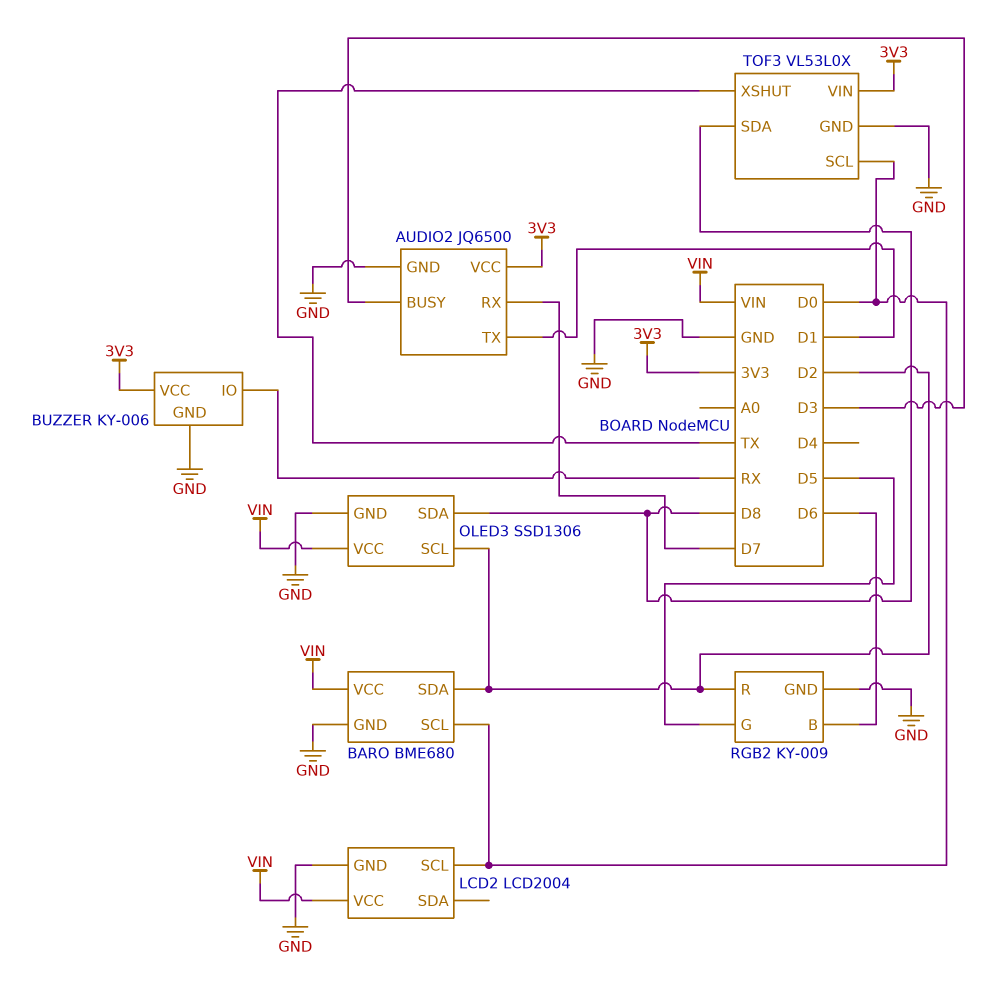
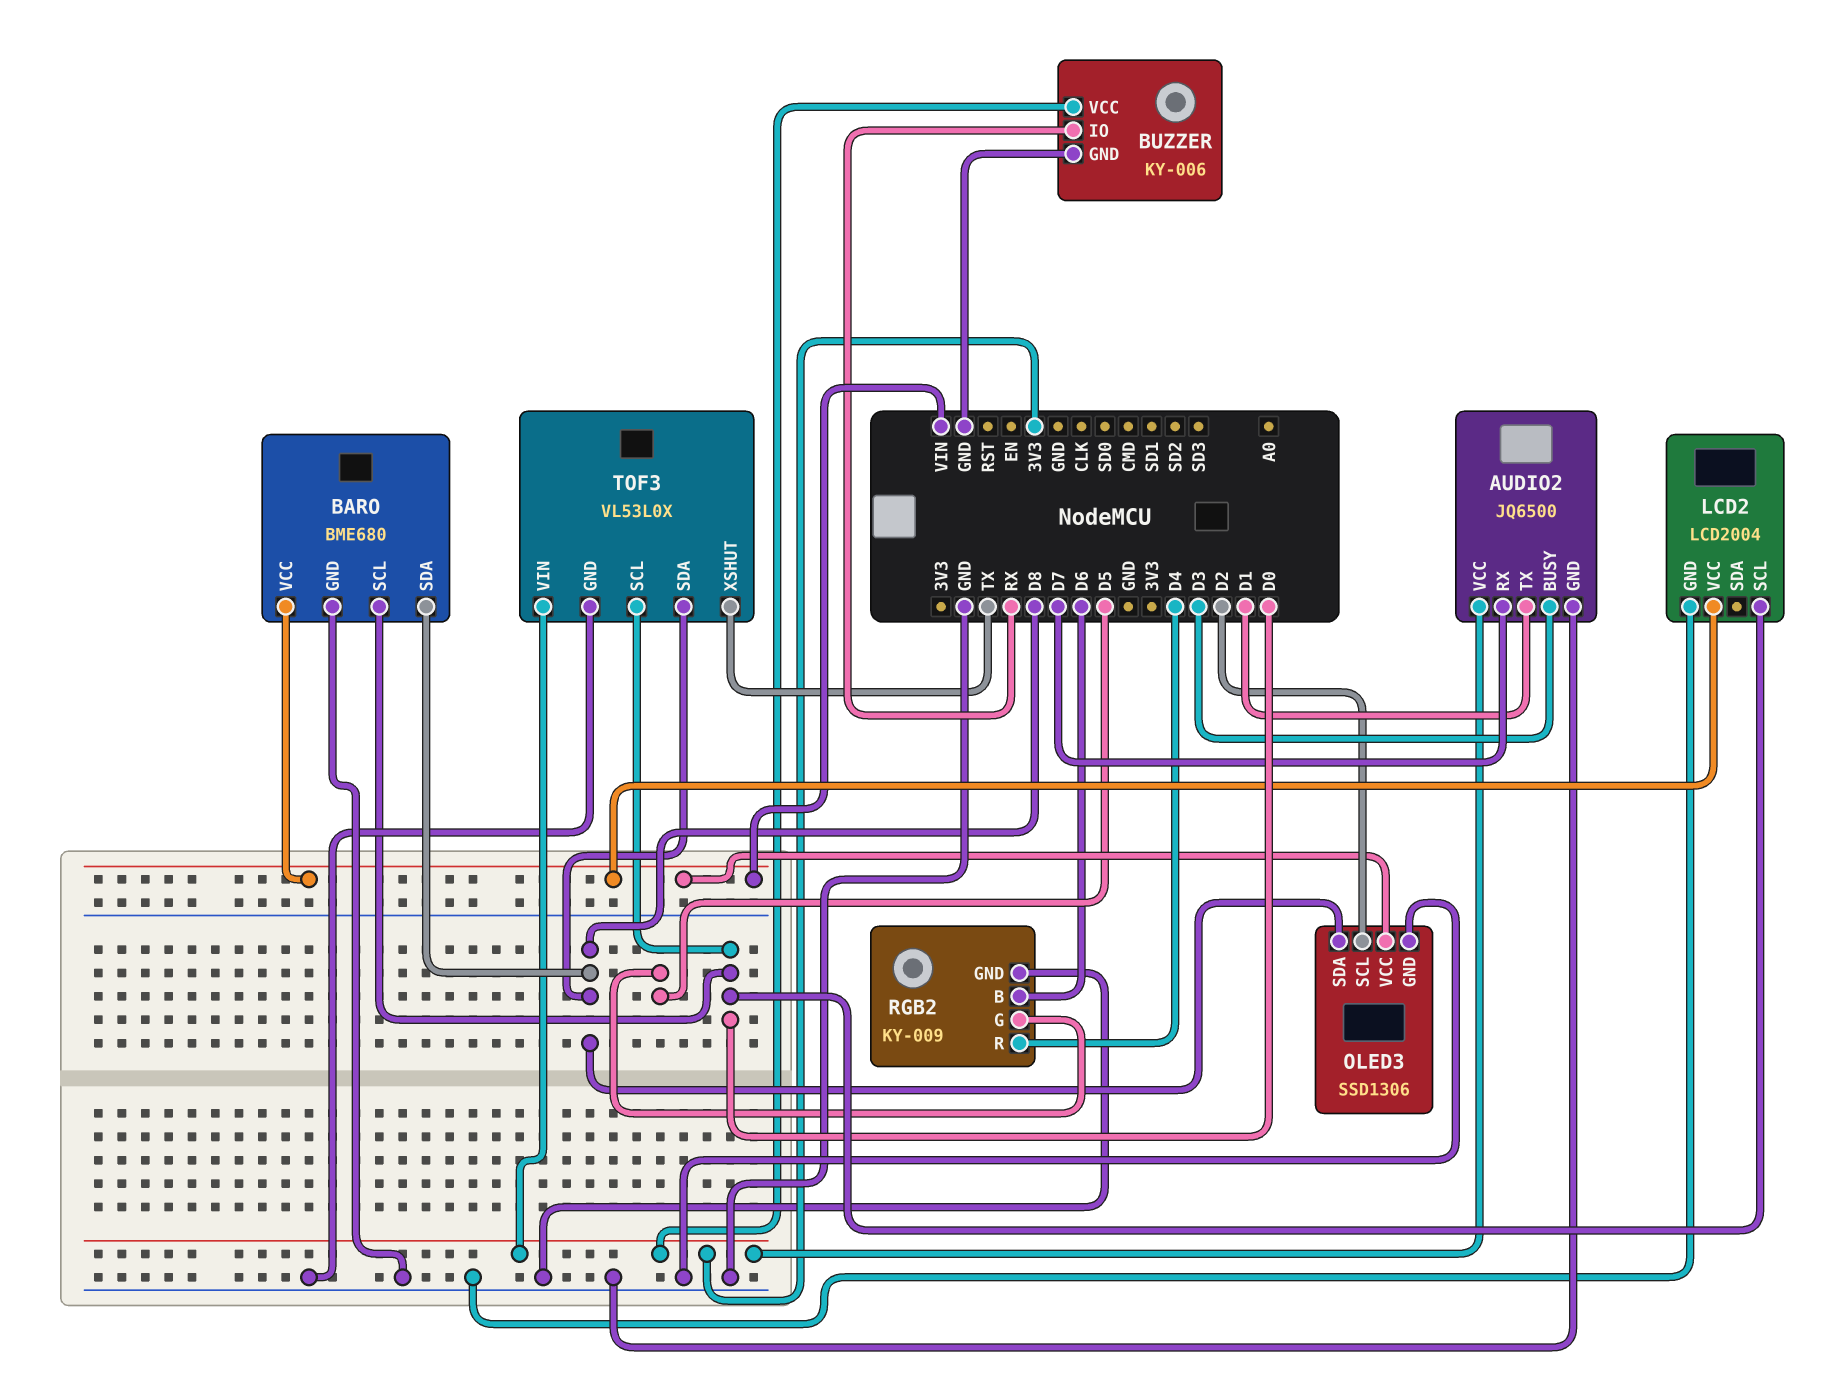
BARO pin SDA: D2 -> D8
RGB2 pin R: D2 -> D4

